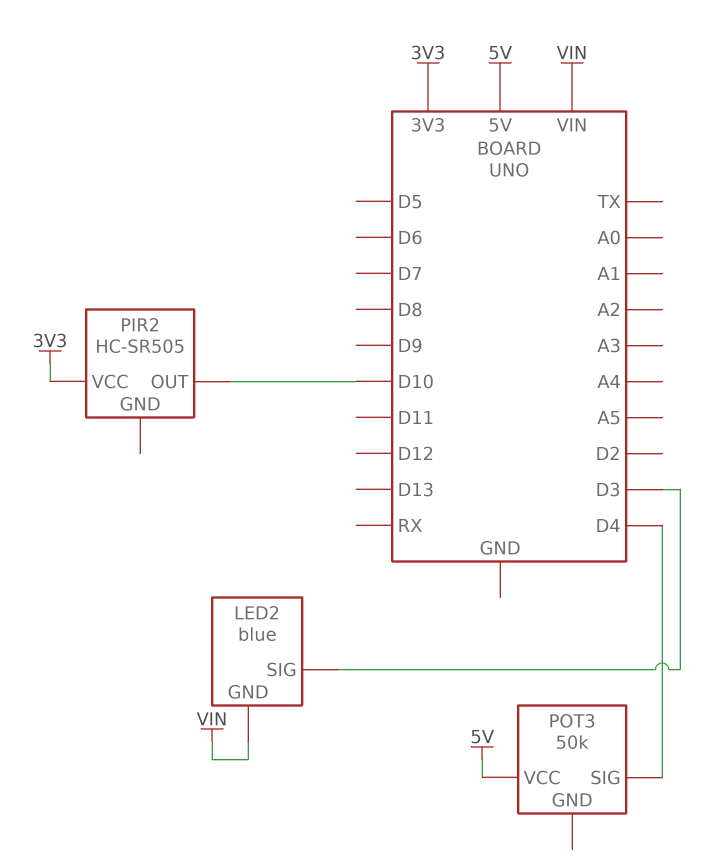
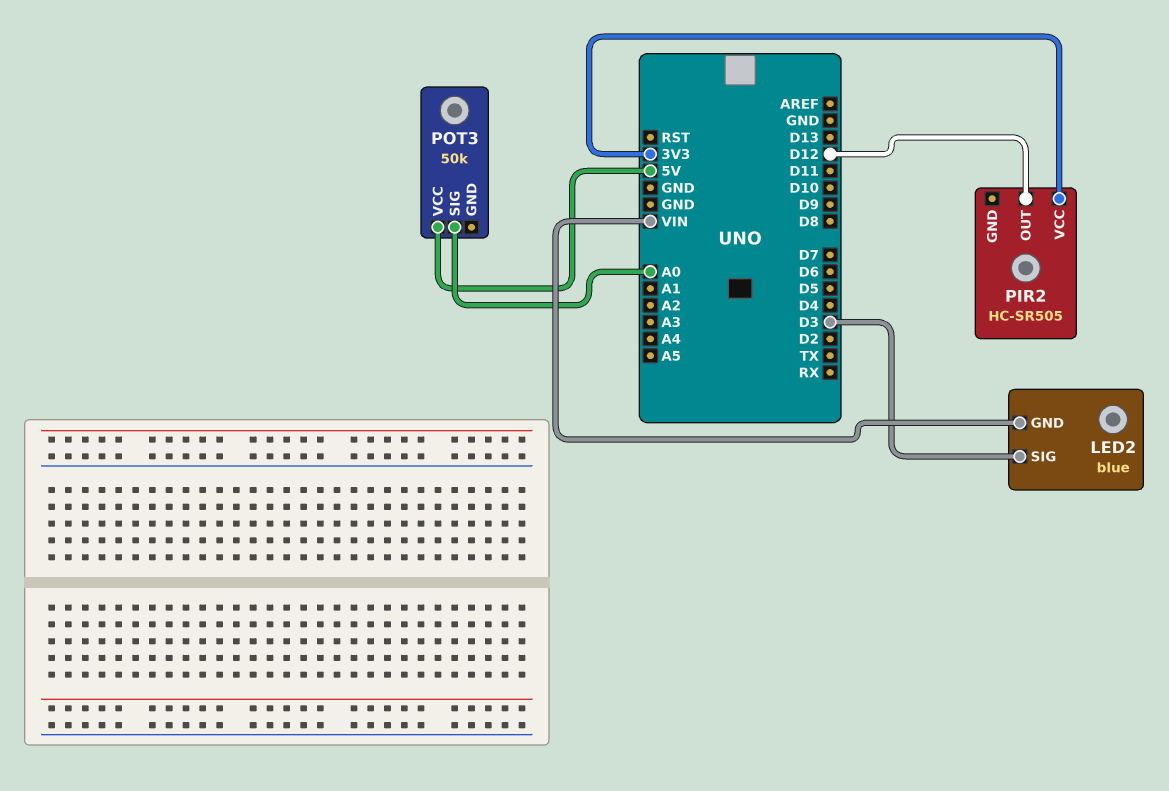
PIR2 pin OUT: D10 -> D12
POT3 pin SIG: D4 -> A0

